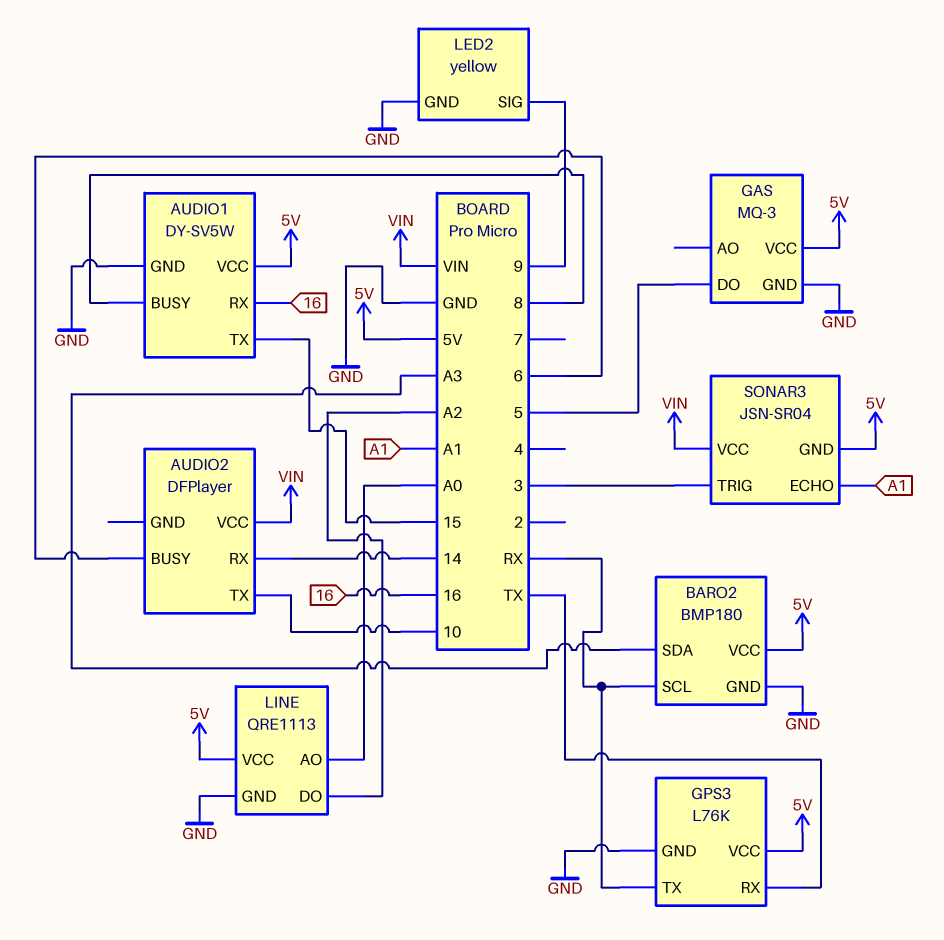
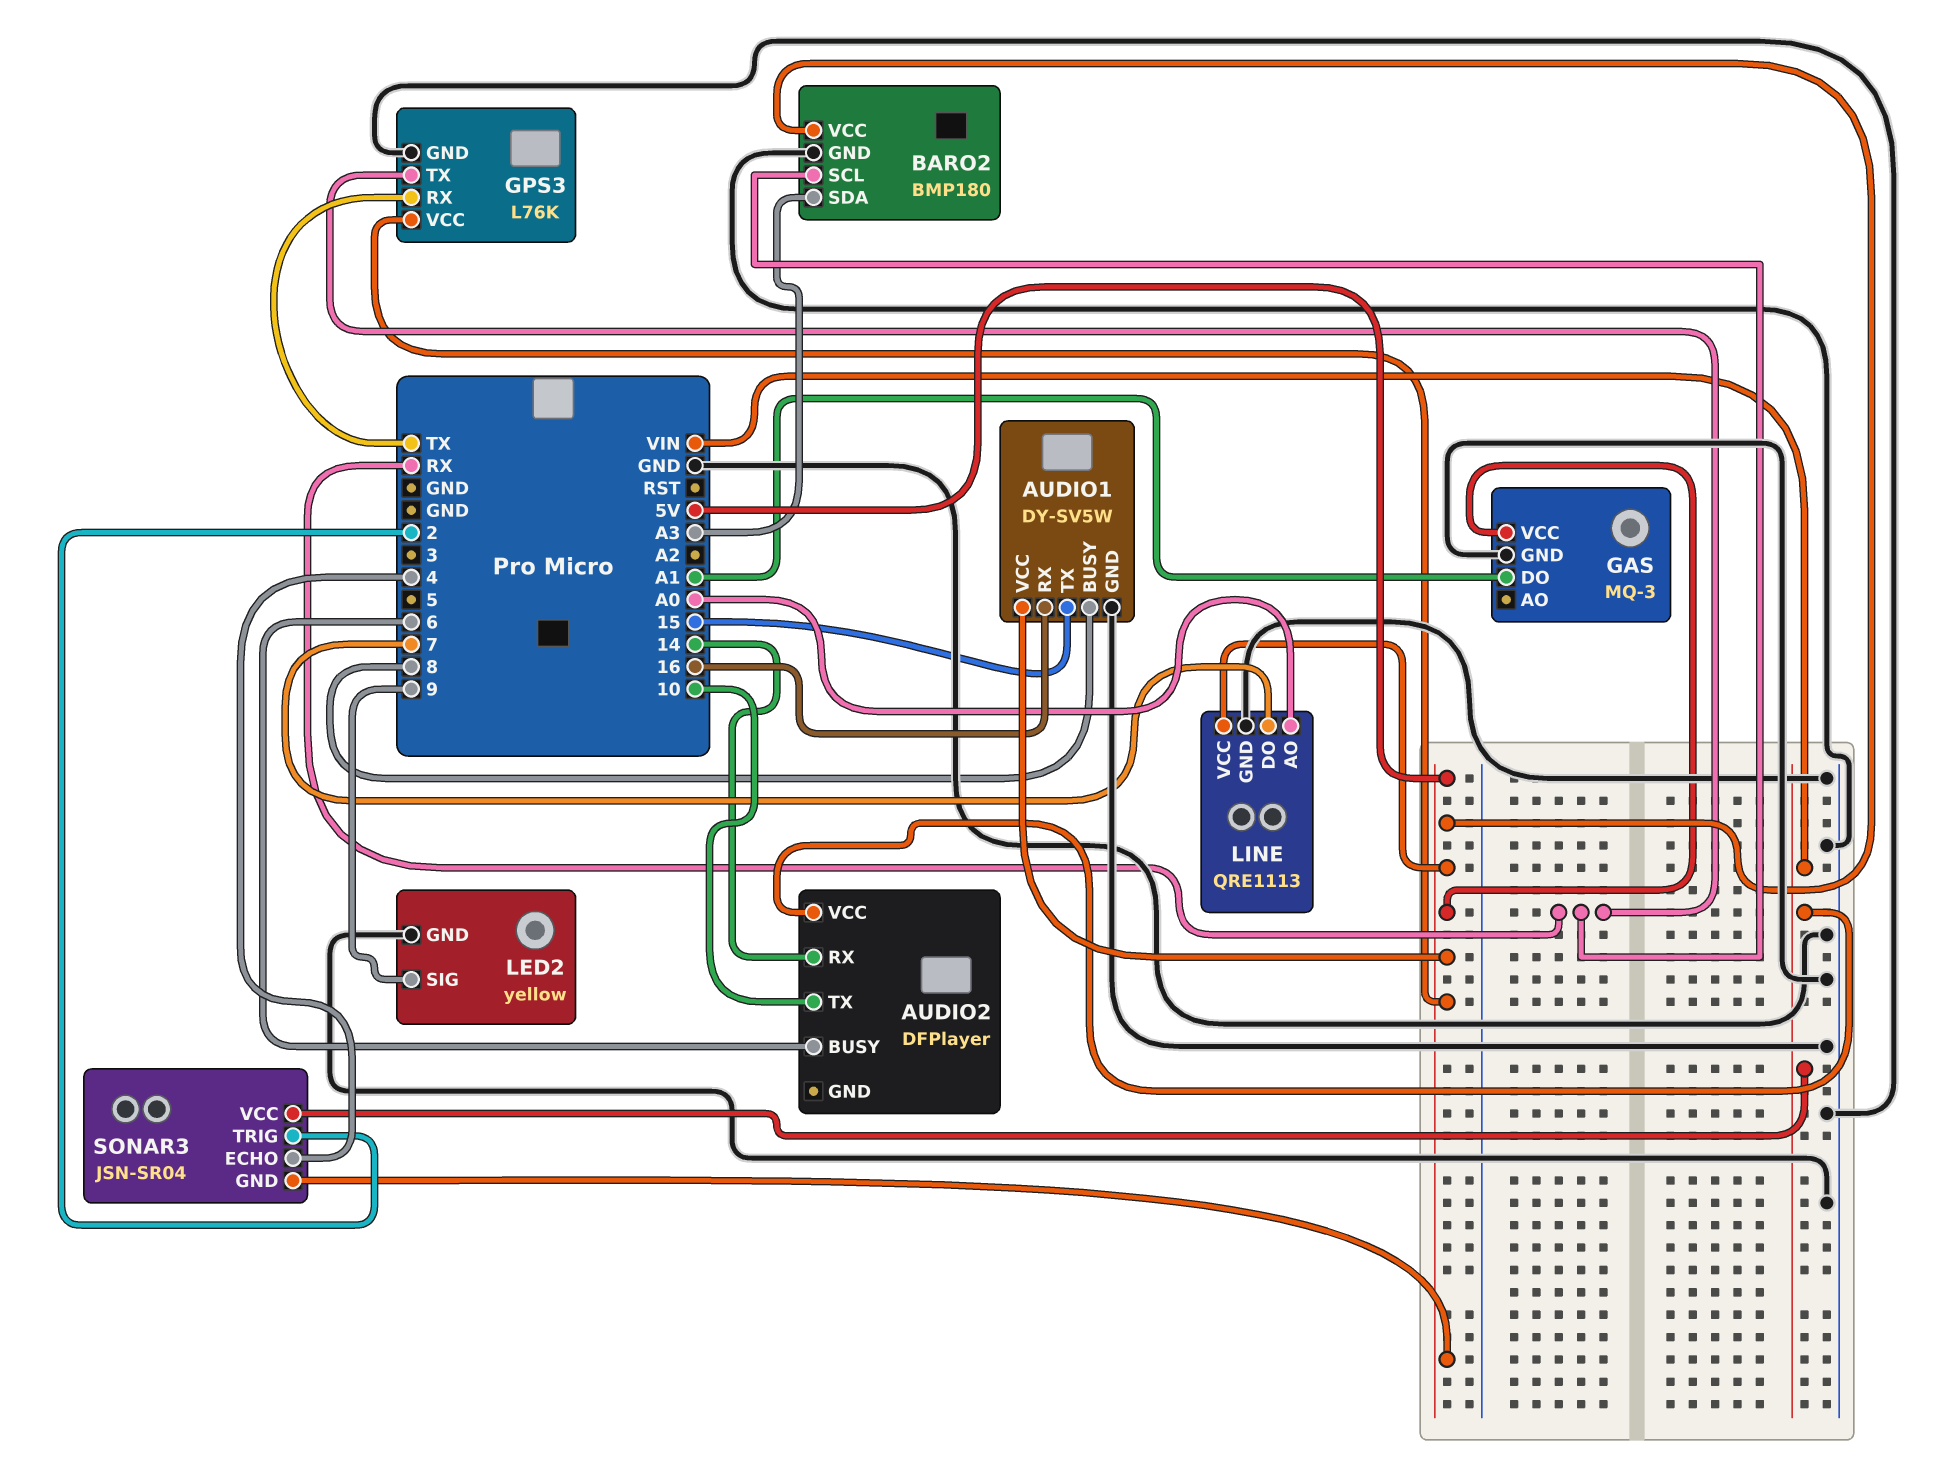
GAS pin DO: 5 -> A1
LINE pin DO: A2 -> 7
SONAR3 pin ECHO: A1 -> 4
SONAR3 pin TRIG: 3 -> 2

